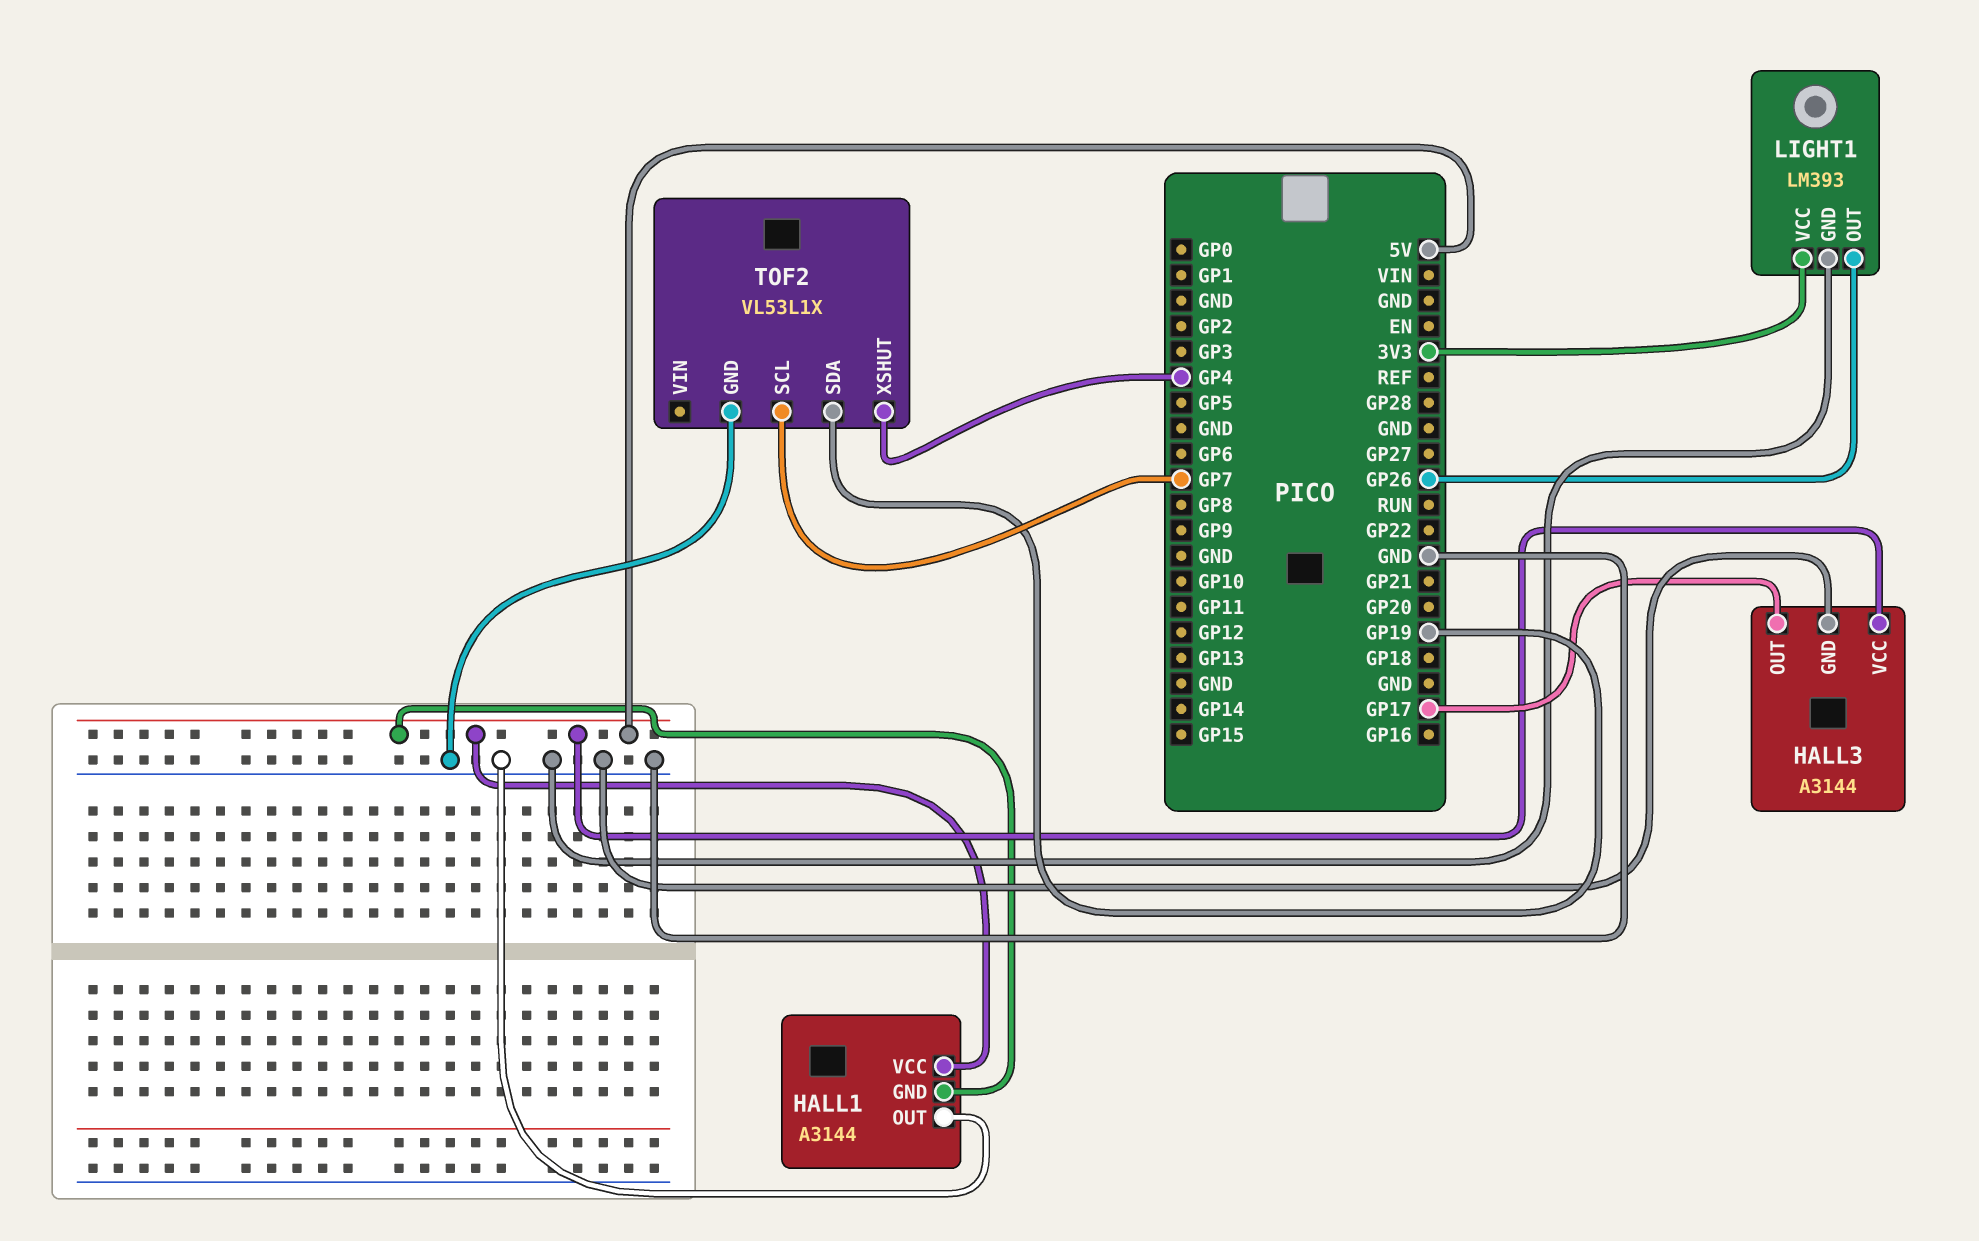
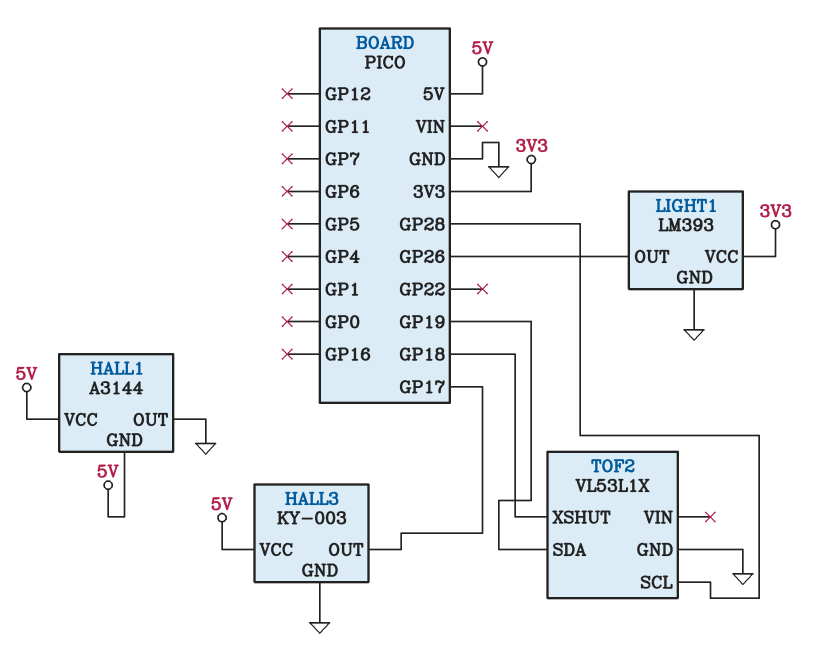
HALL3: A3144 -> KY-003
TOF2 pin SCL: GP7 -> GP28
TOF2 pin XSHUT: GP4 -> GP18

